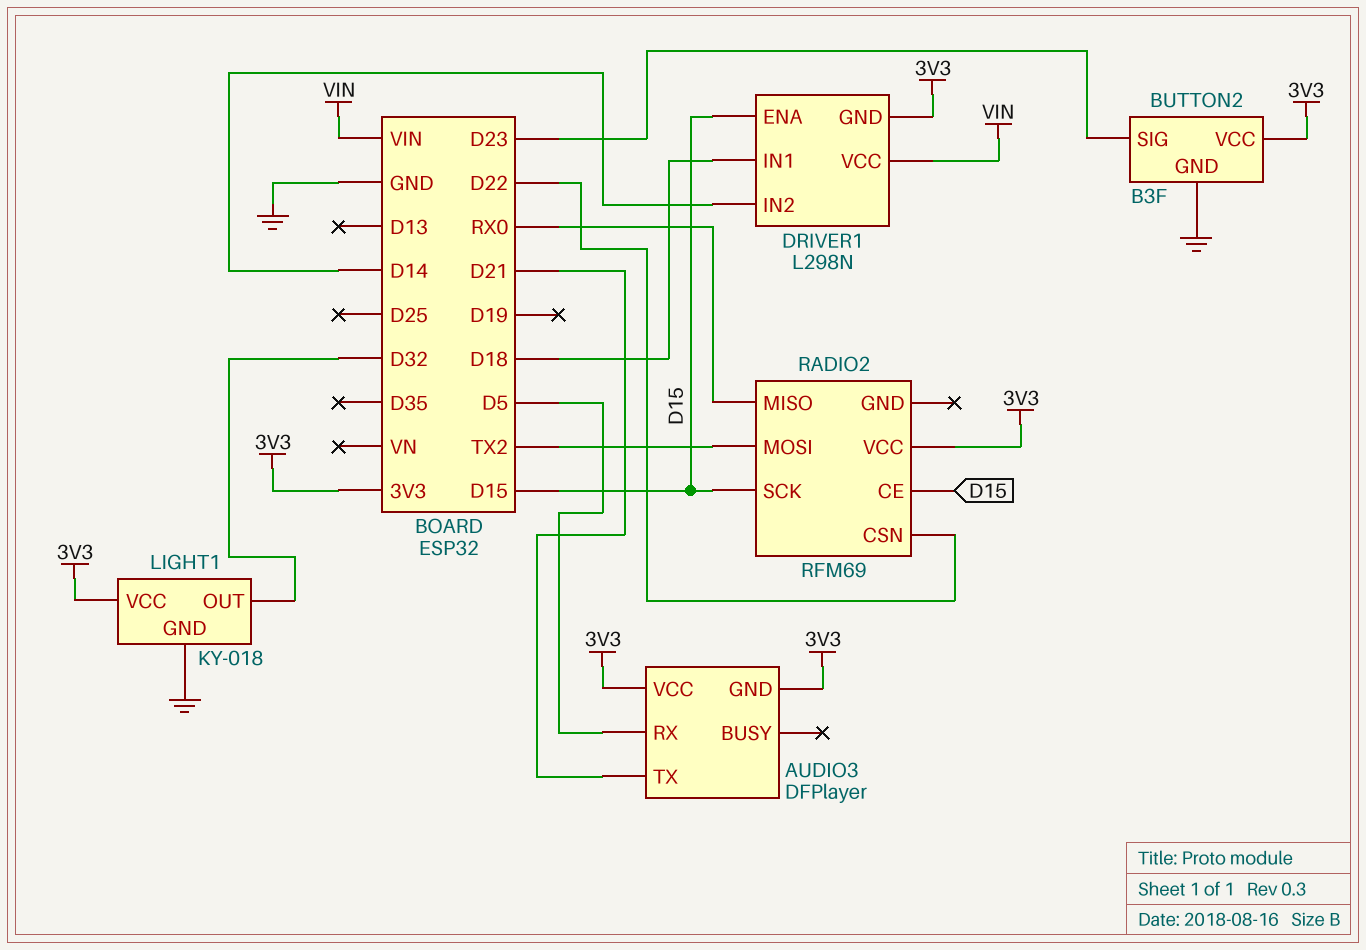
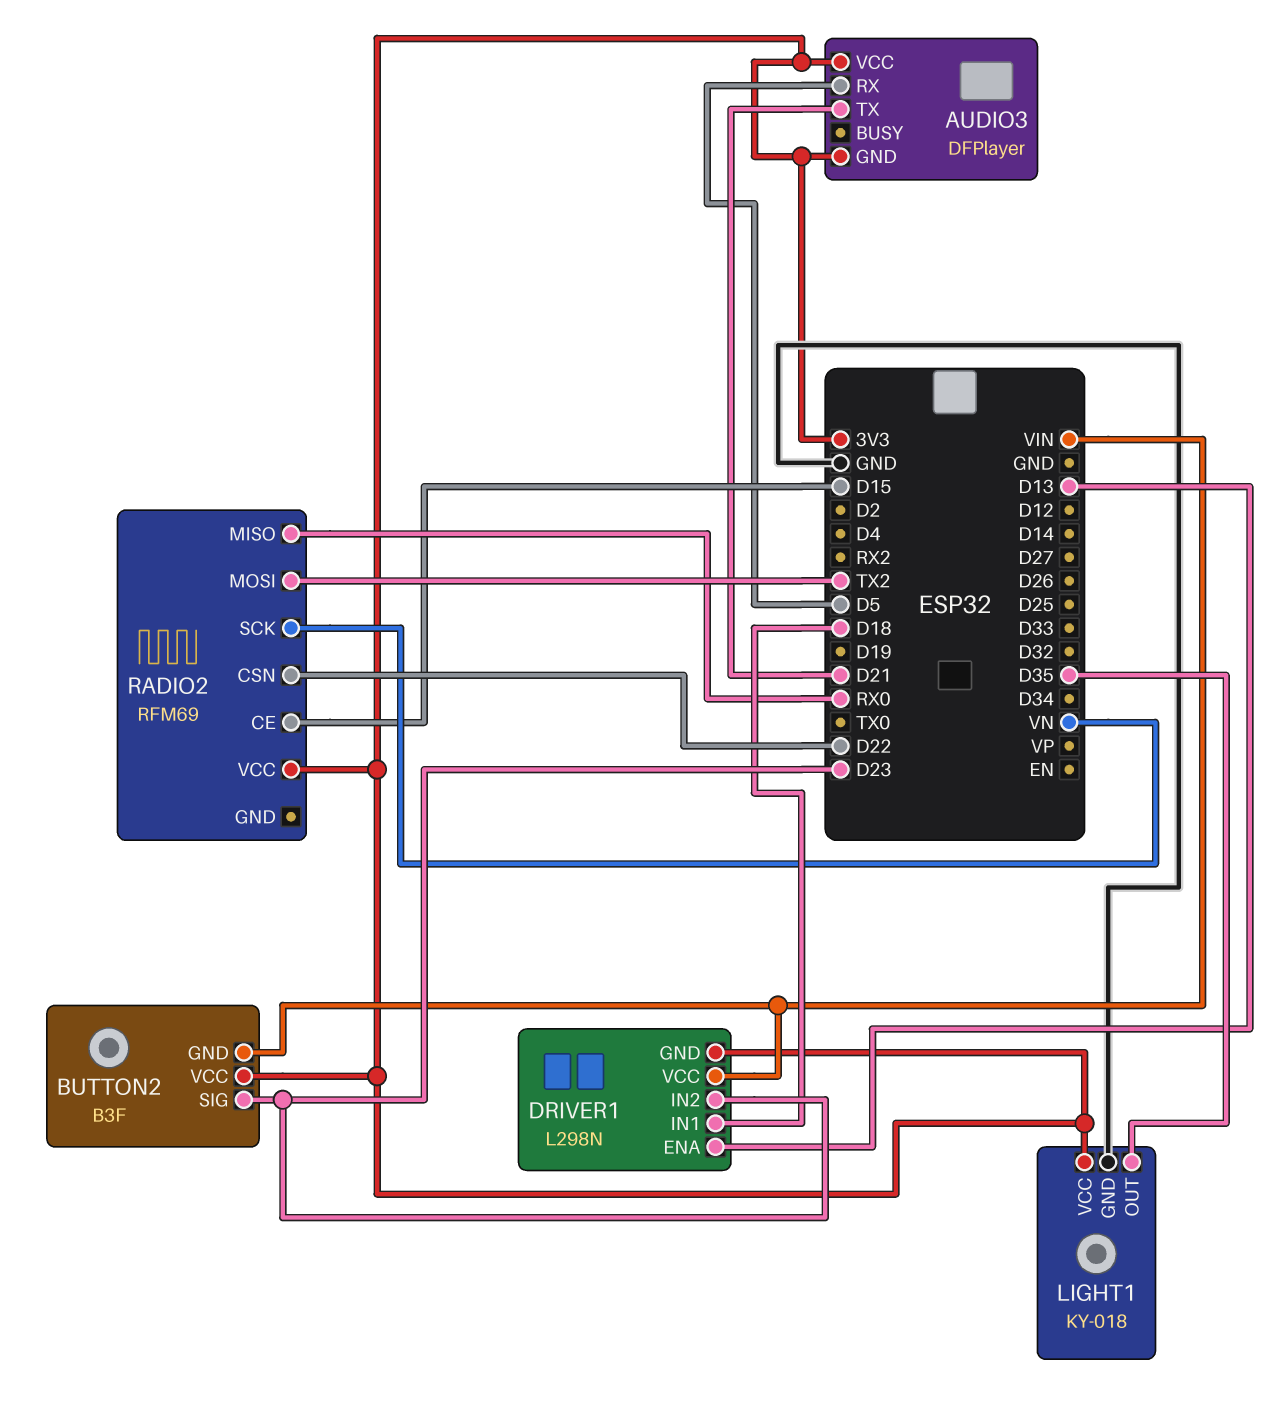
BUTTON2 pin GND: GND -> VIN
DRIVER1 pin ENA: D15 -> D13
DRIVER1 pin IN2: D14 -> D23
LIGHT1 pin OUT: D32 -> D35
RADIO2 pin SCK: D15 -> VN

